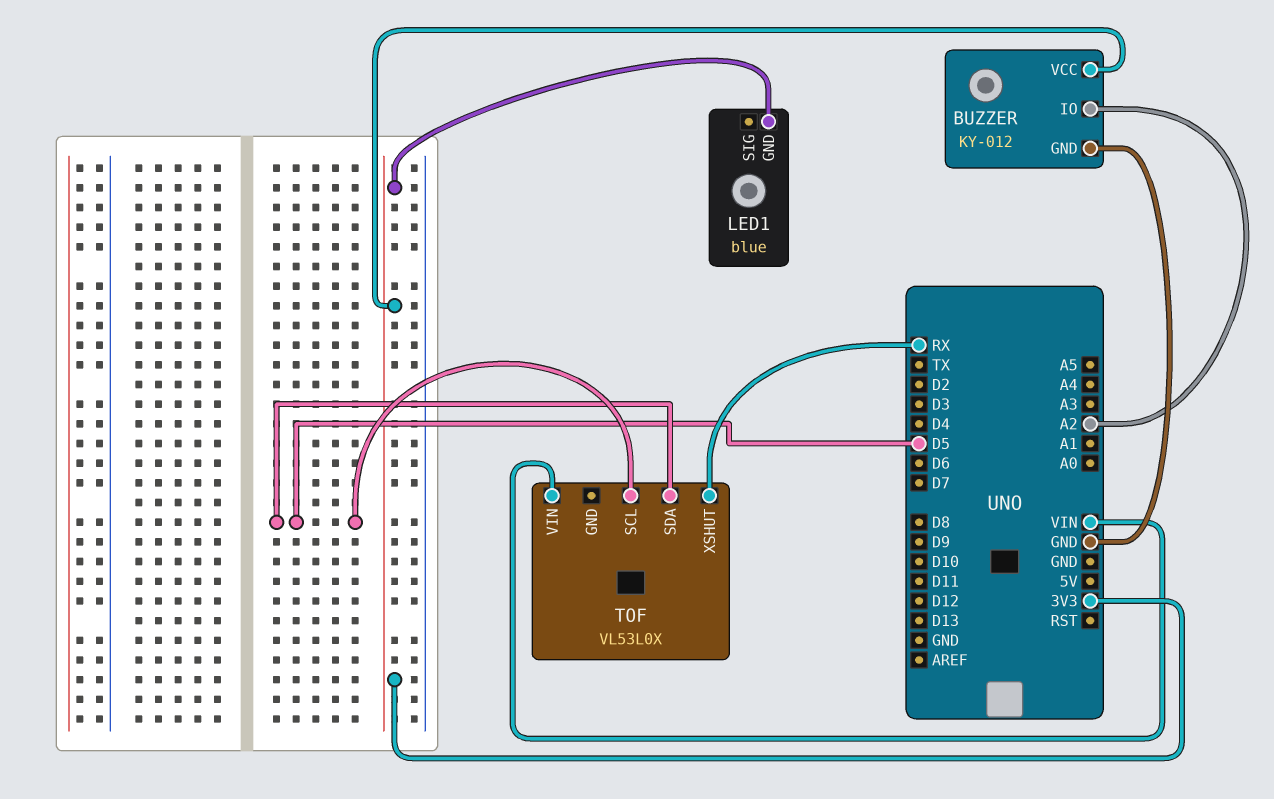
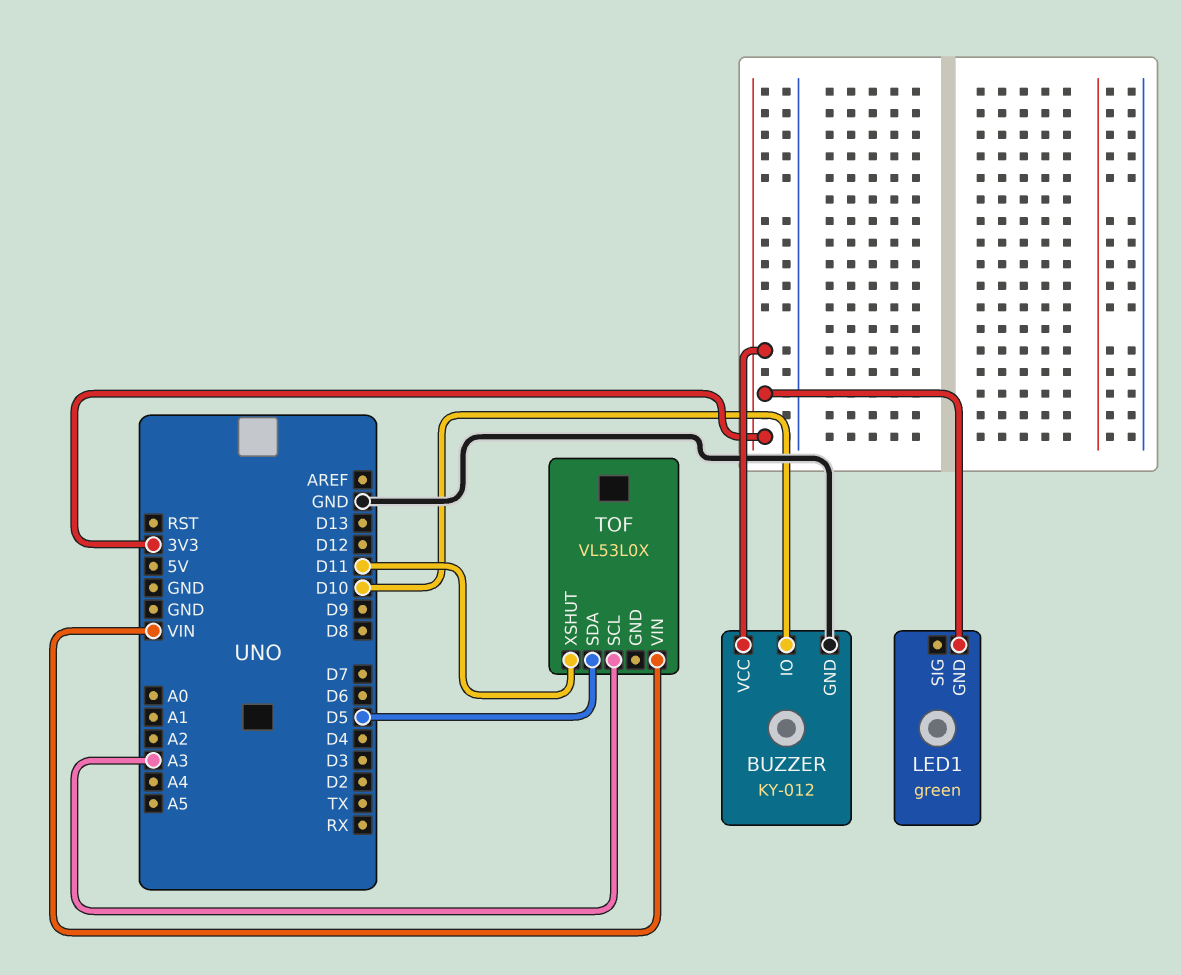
BUZZER pin IO: A2 -> D10
LED1: blue -> green
TOF pin SCL: D5 -> A3
TOF pin XSHUT: RX -> D11

